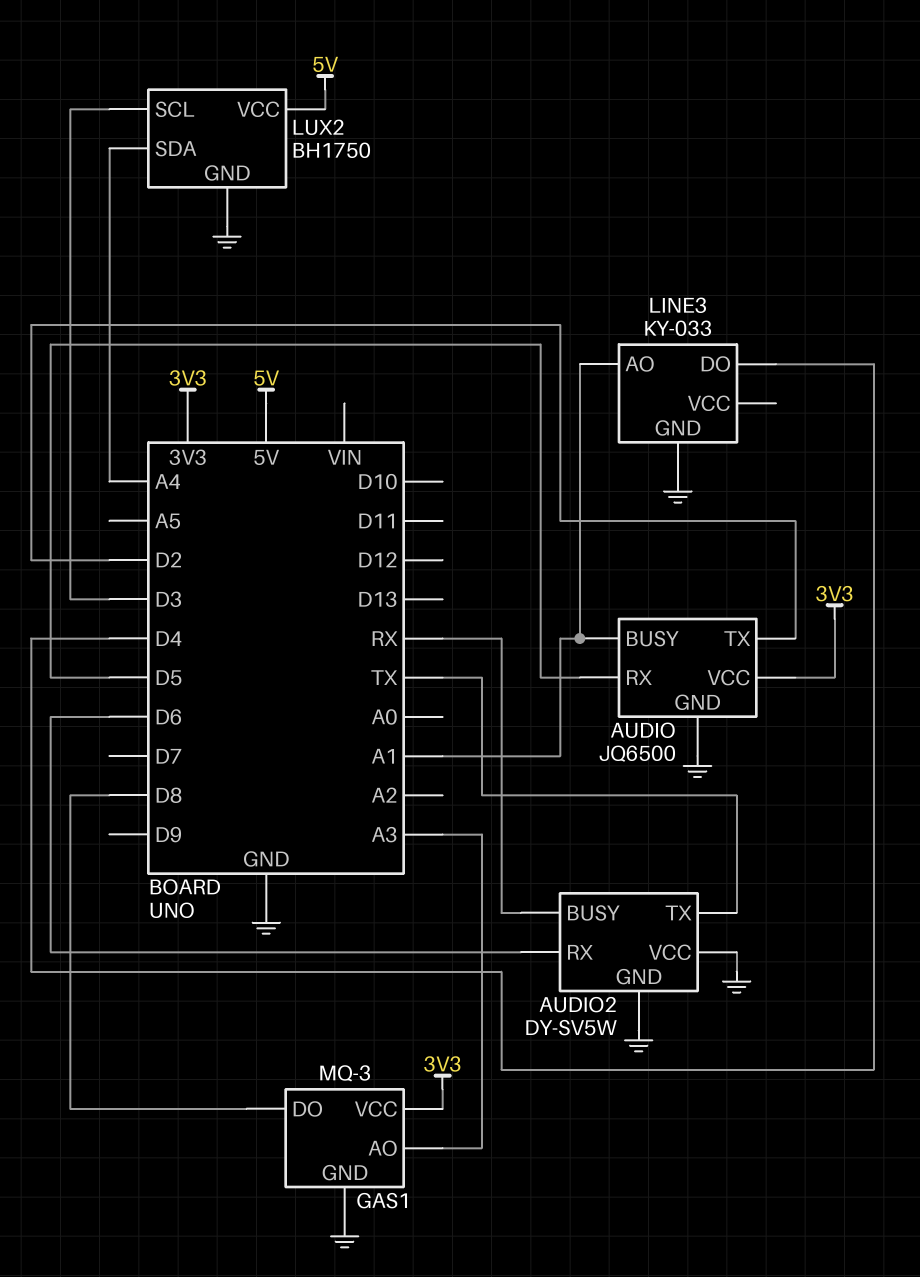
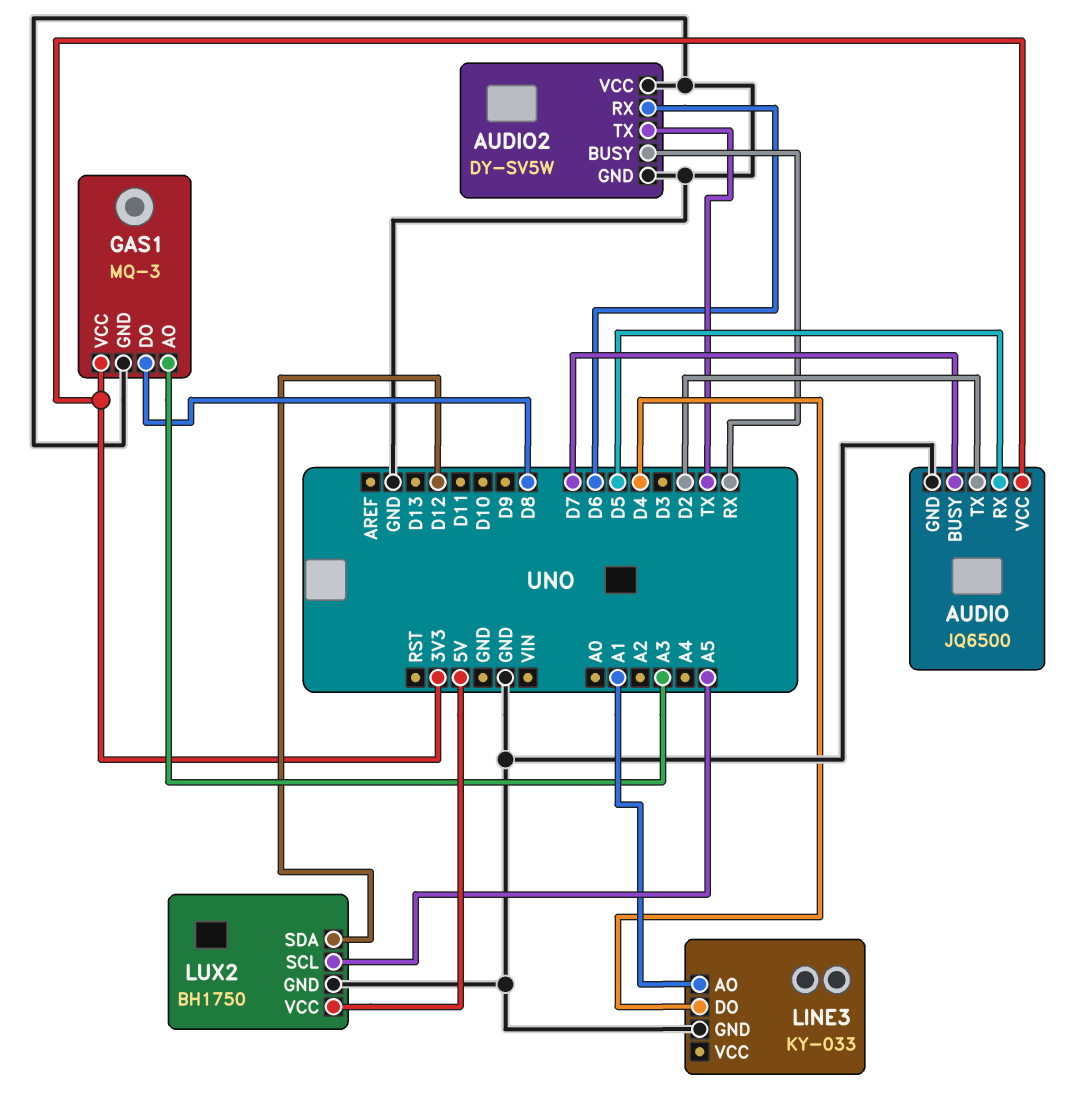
AUDIO pin BUSY: A1 -> D7
LUX2 pin SCL: D3 -> A5
LUX2 pin SDA: A4 -> D12

